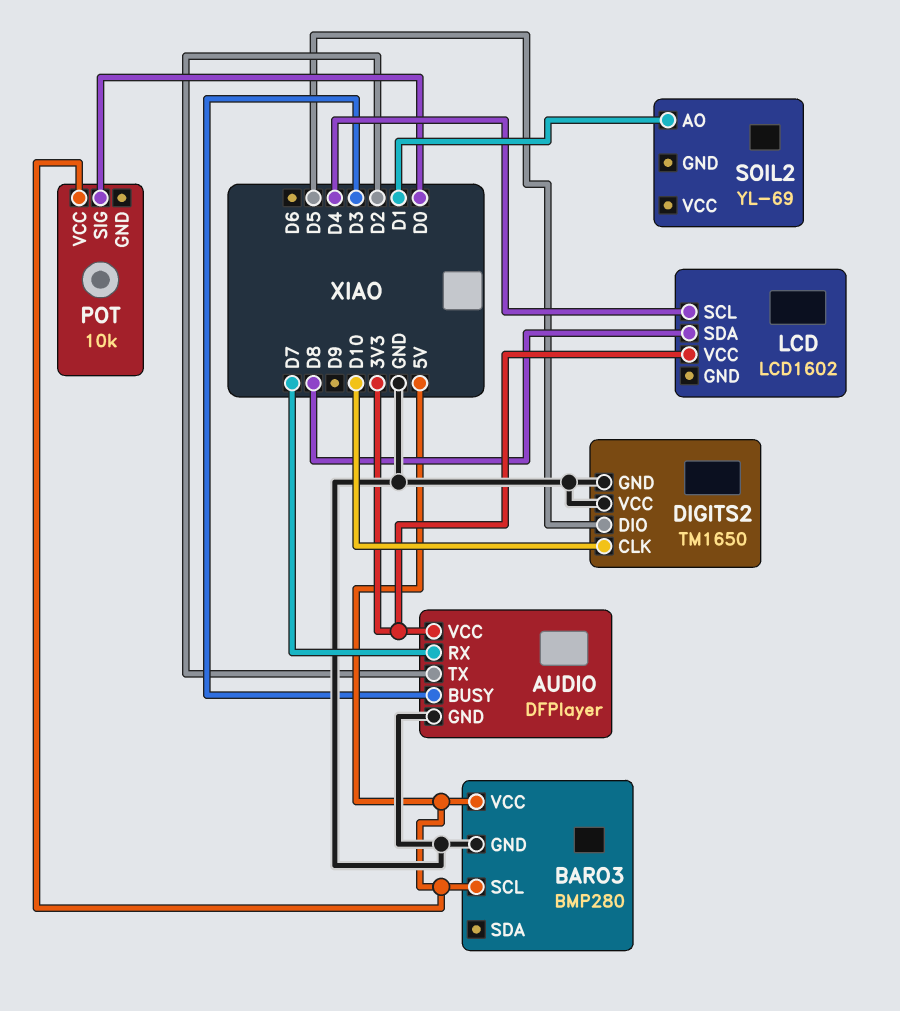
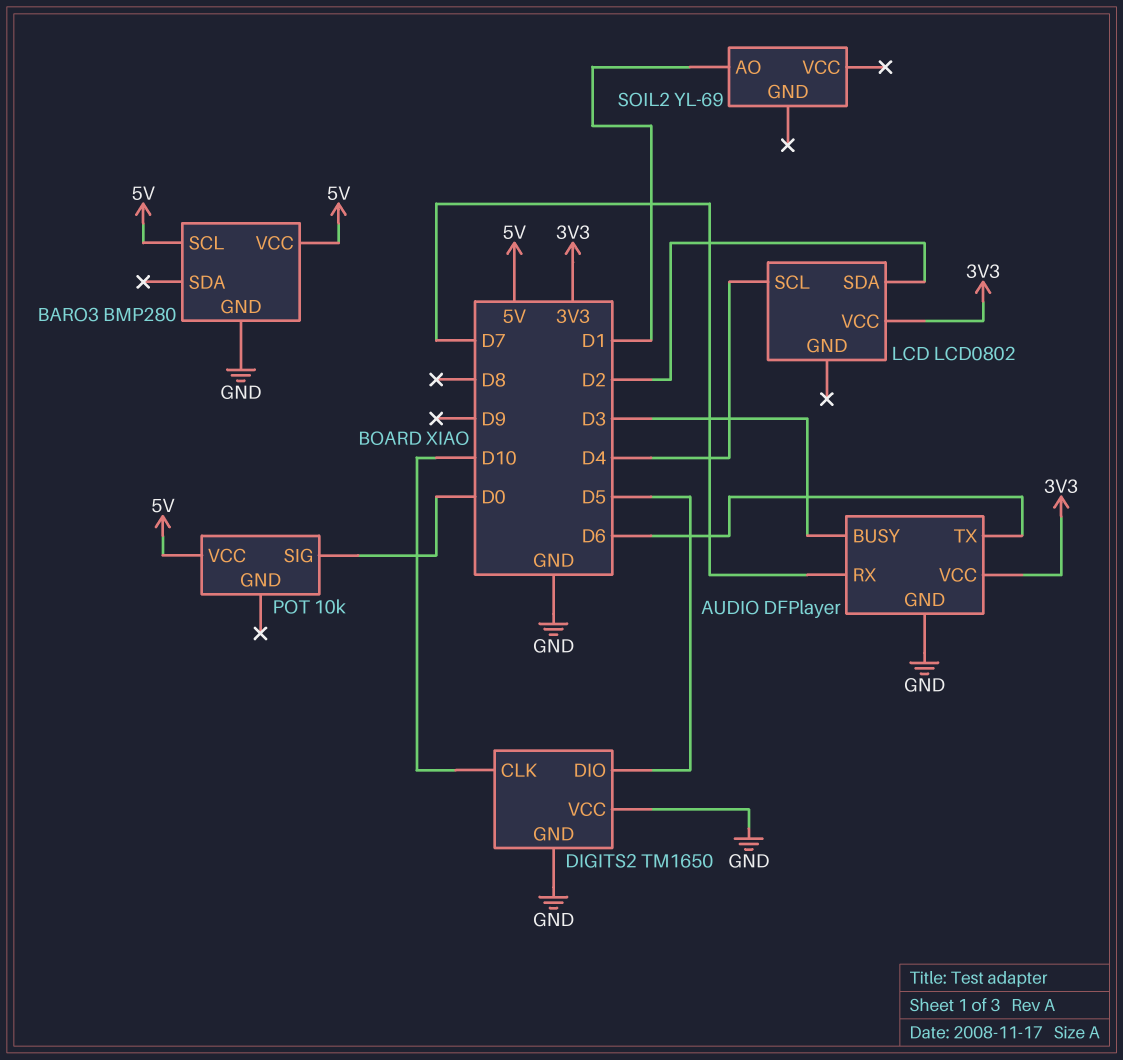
AUDIO pin TX: D2 -> D6
LCD: LCD1602 -> LCD0802
LCD pin SDA: D8 -> D2

